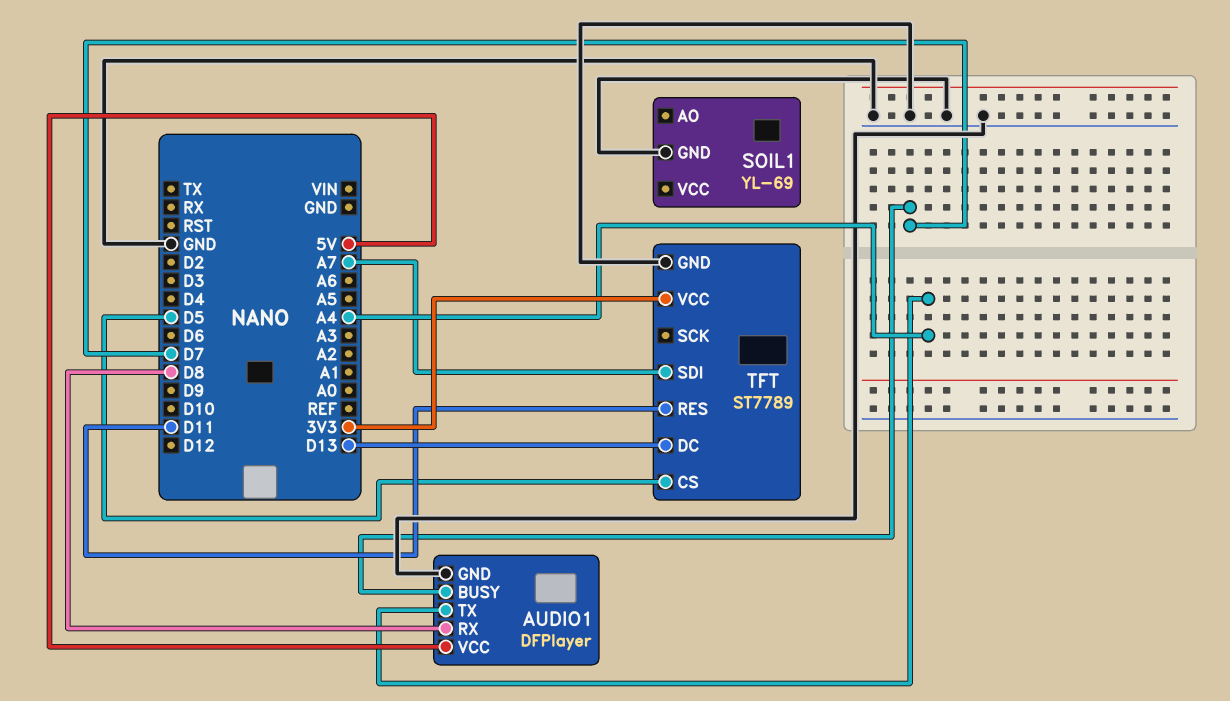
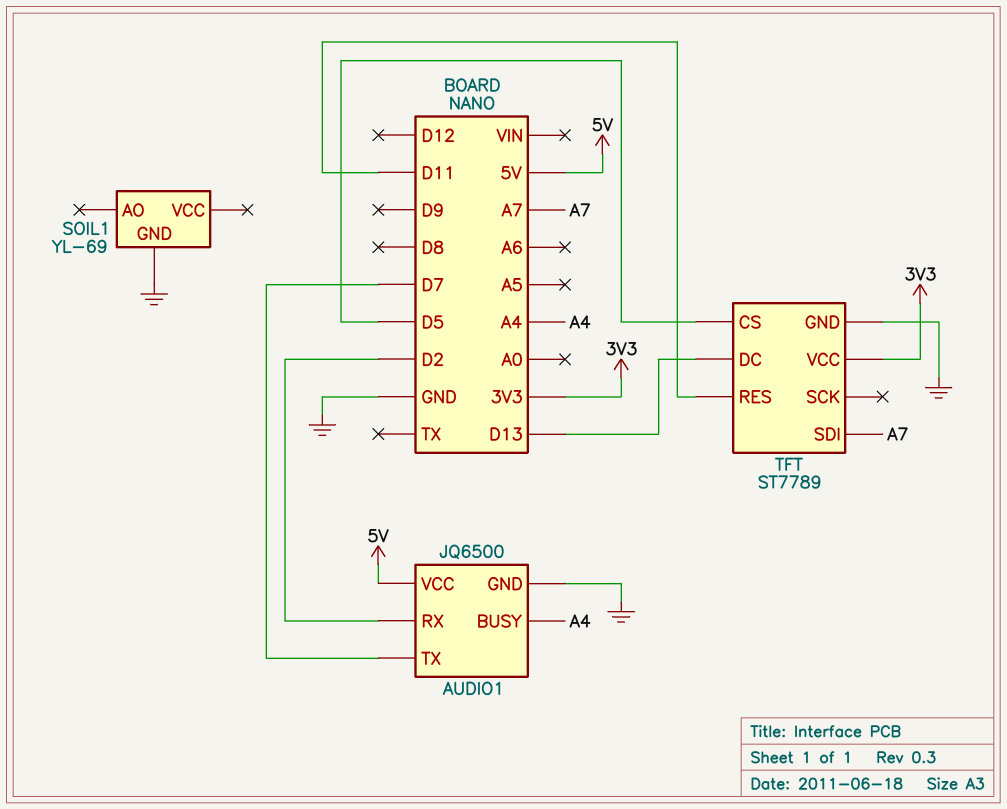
AUDIO1: DFPlayer -> JQ6500
AUDIO1 pin BUSY: D7 -> A4
AUDIO1 pin RX: D8 -> D2
AUDIO1 pin TX: A4 -> D7

